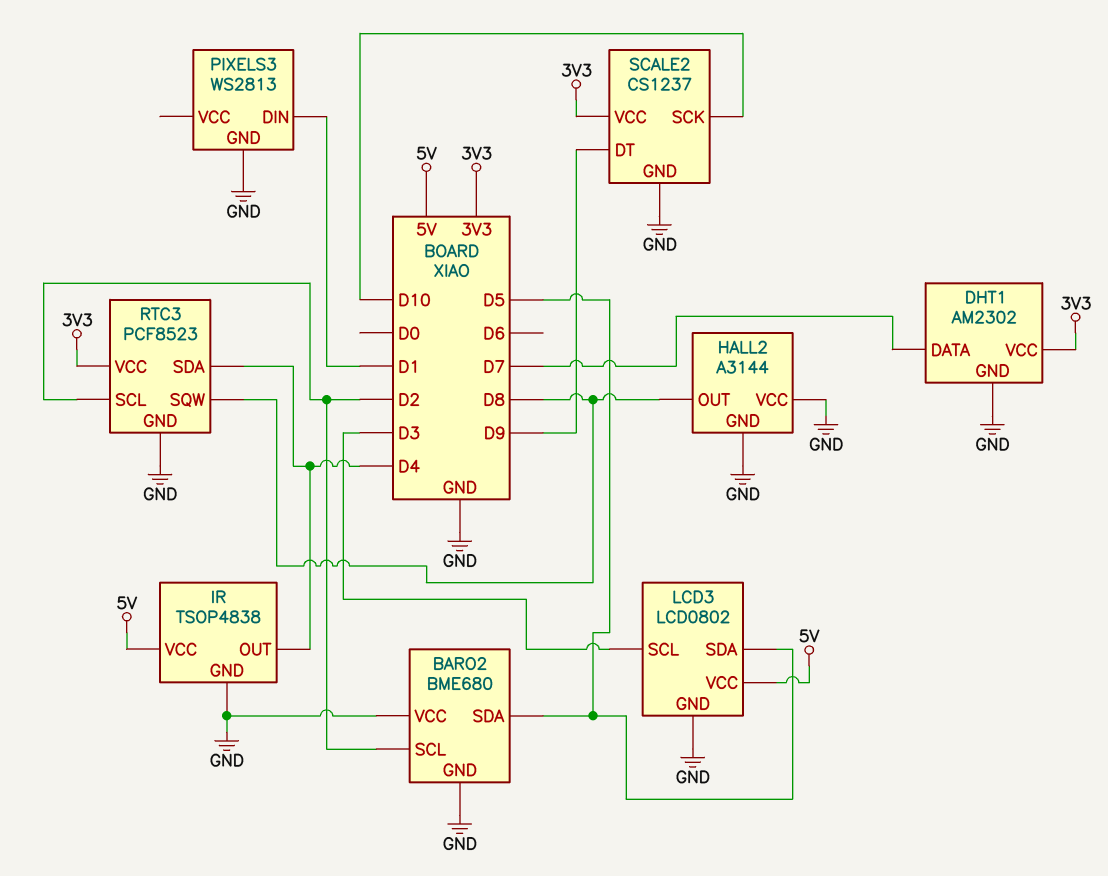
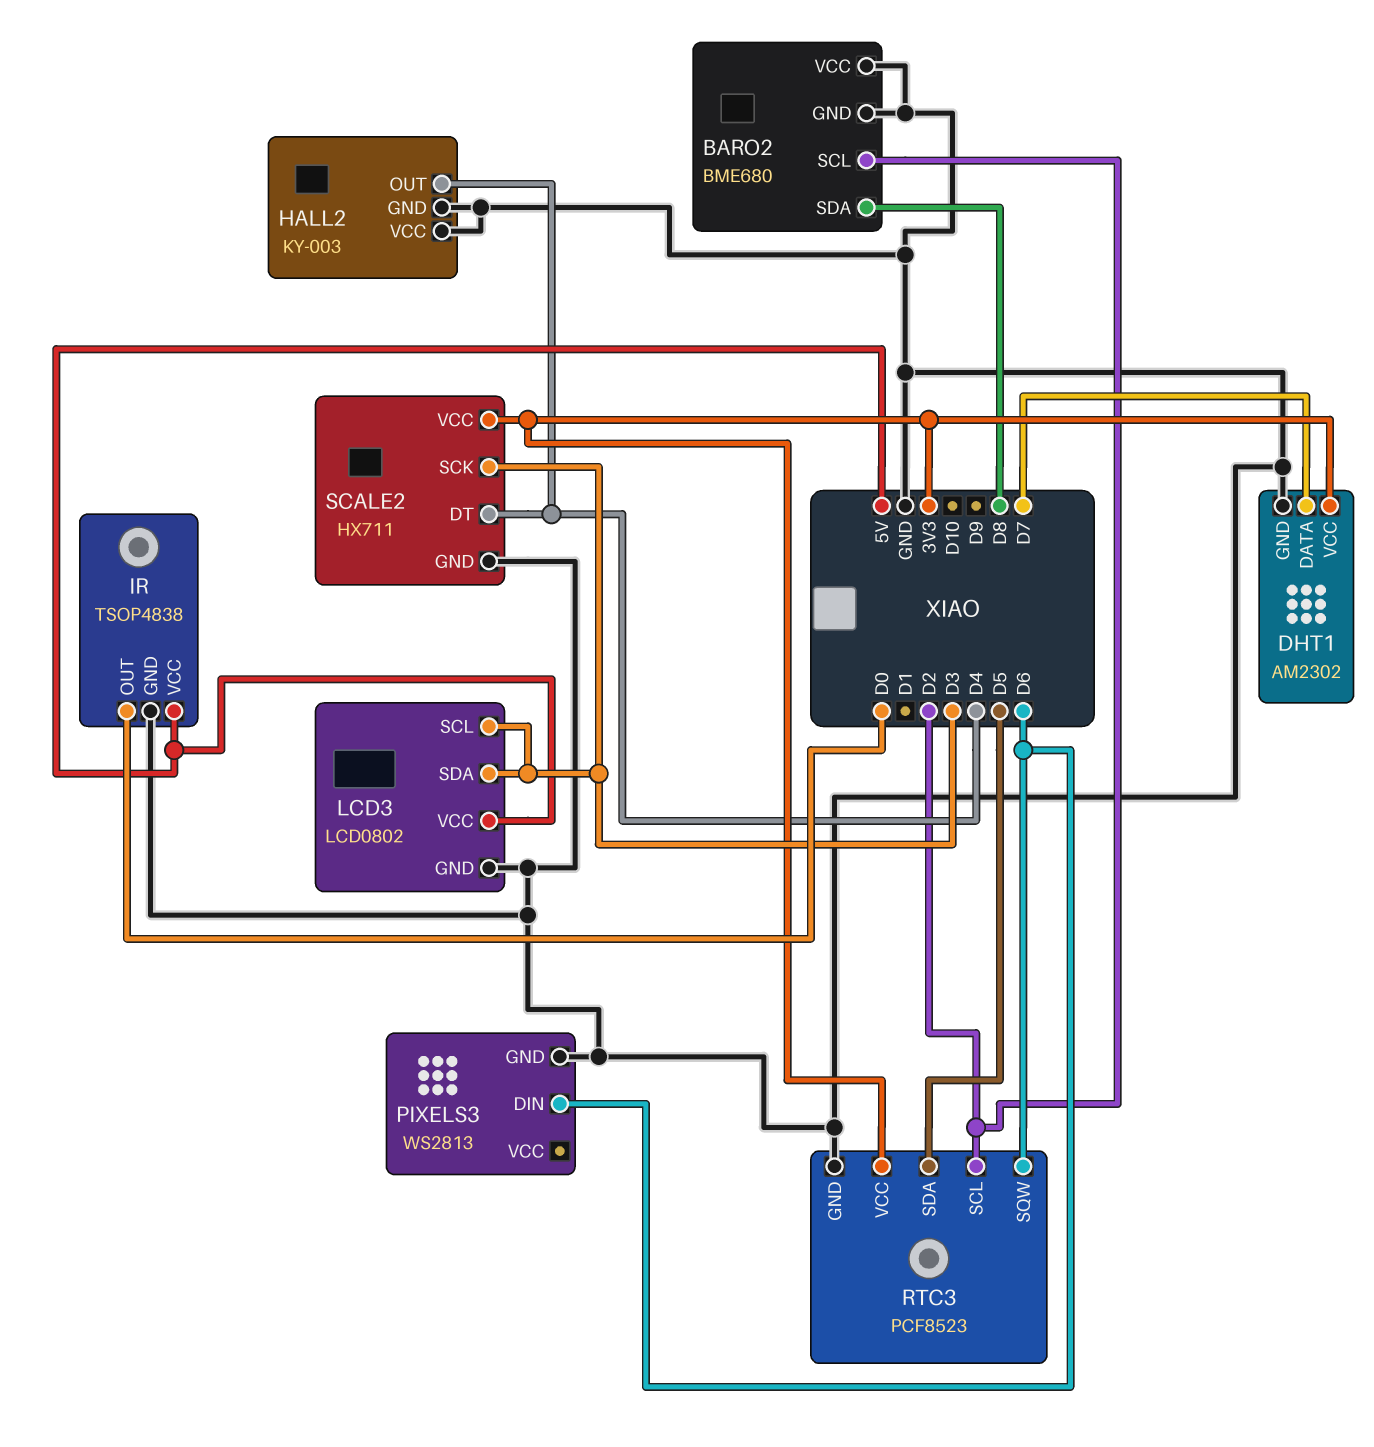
BARO2 pin SDA: D5 -> D8
HALL2: A3144 -> KY-003
HALL2 pin OUT: D8 -> D4
IR pin OUT: D4 -> D0
LCD3 pin SDA: D5 -> D3
PIXELS3 pin DIN: D1 -> D6
RTC3 pin SDA: D4 -> D5
RTC3 pin SQW: D8 -> D6
SCALE2: CS1237 -> HX711
SCALE2 pin DT: D9 -> D4
SCALE2 pin SCK: D10 -> D3

